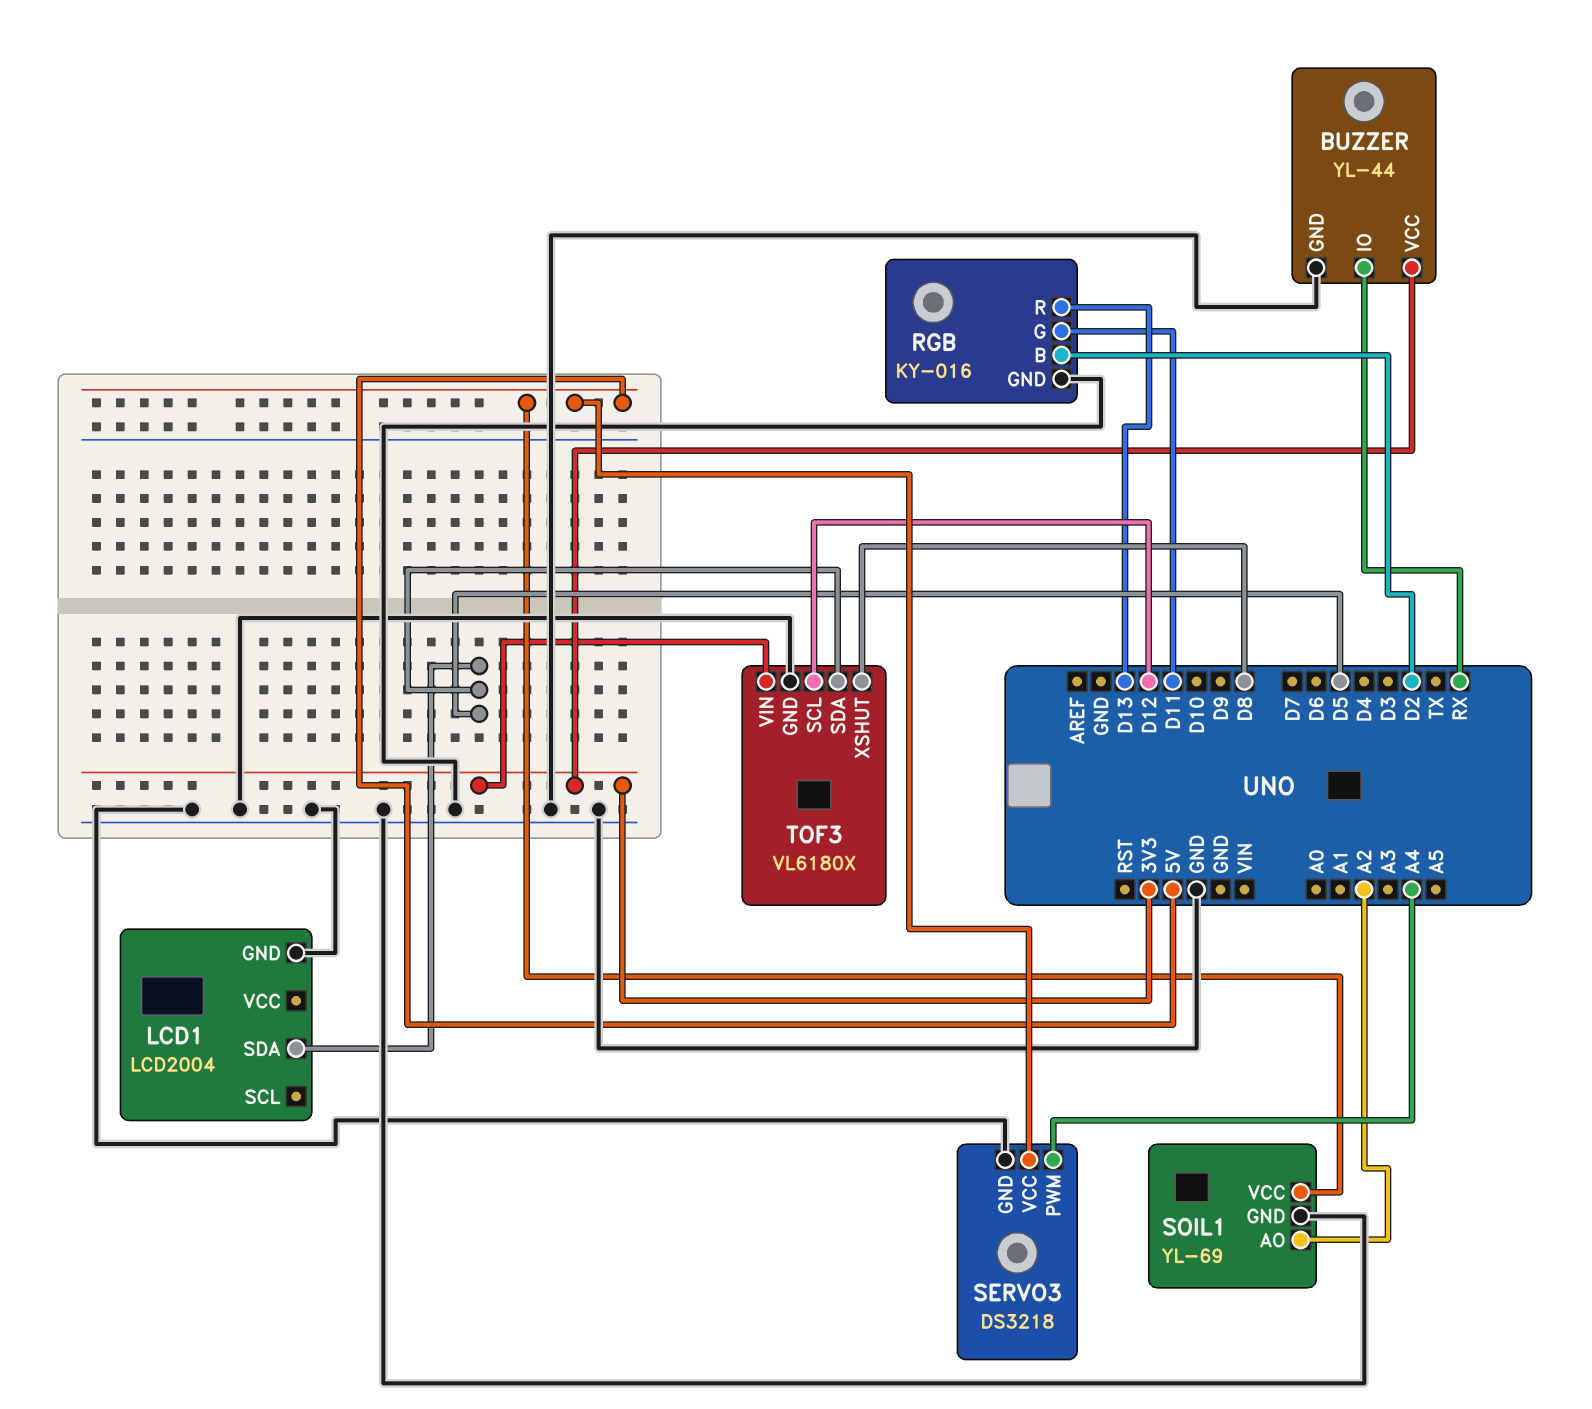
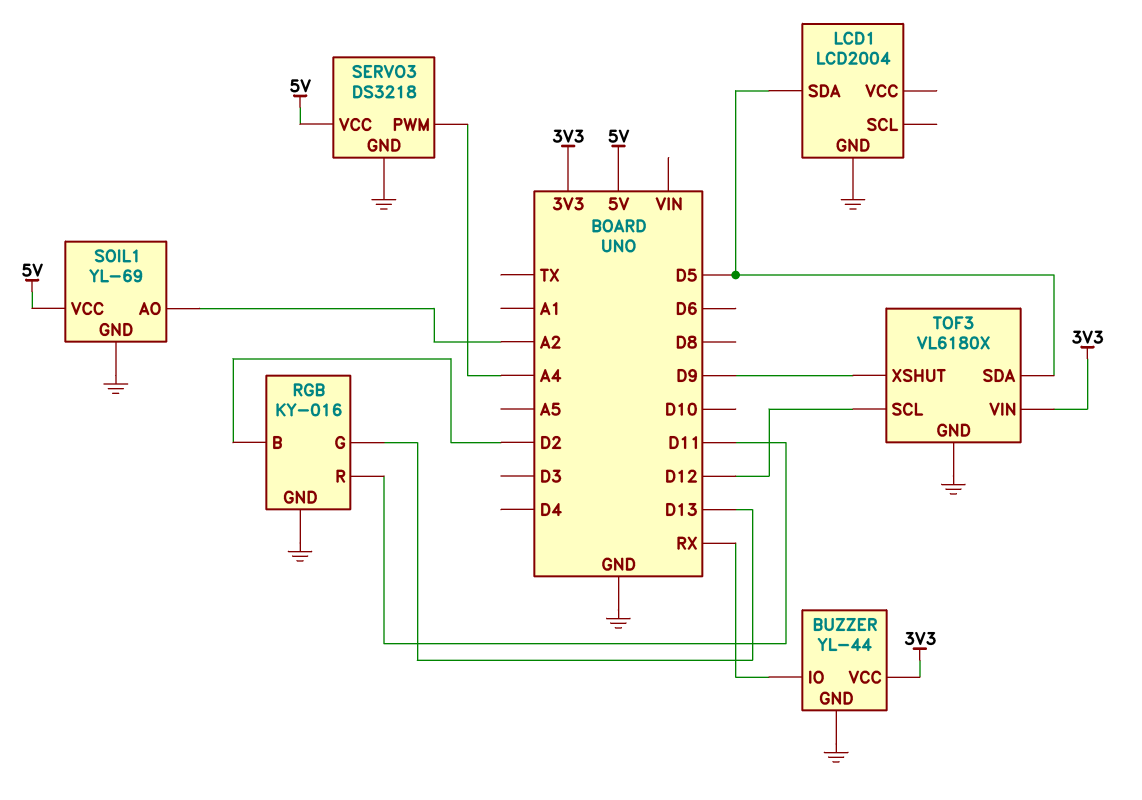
RGB pin G: D11 -> D13
RGB pin R: D13 -> D11
TOF3 pin XSHUT: D8 -> D9

